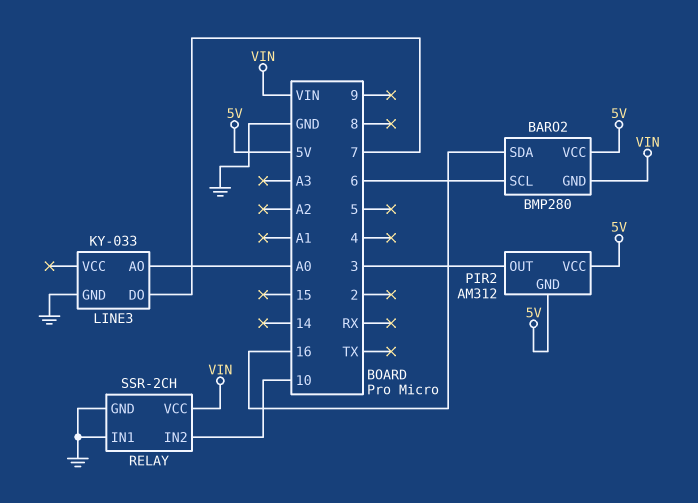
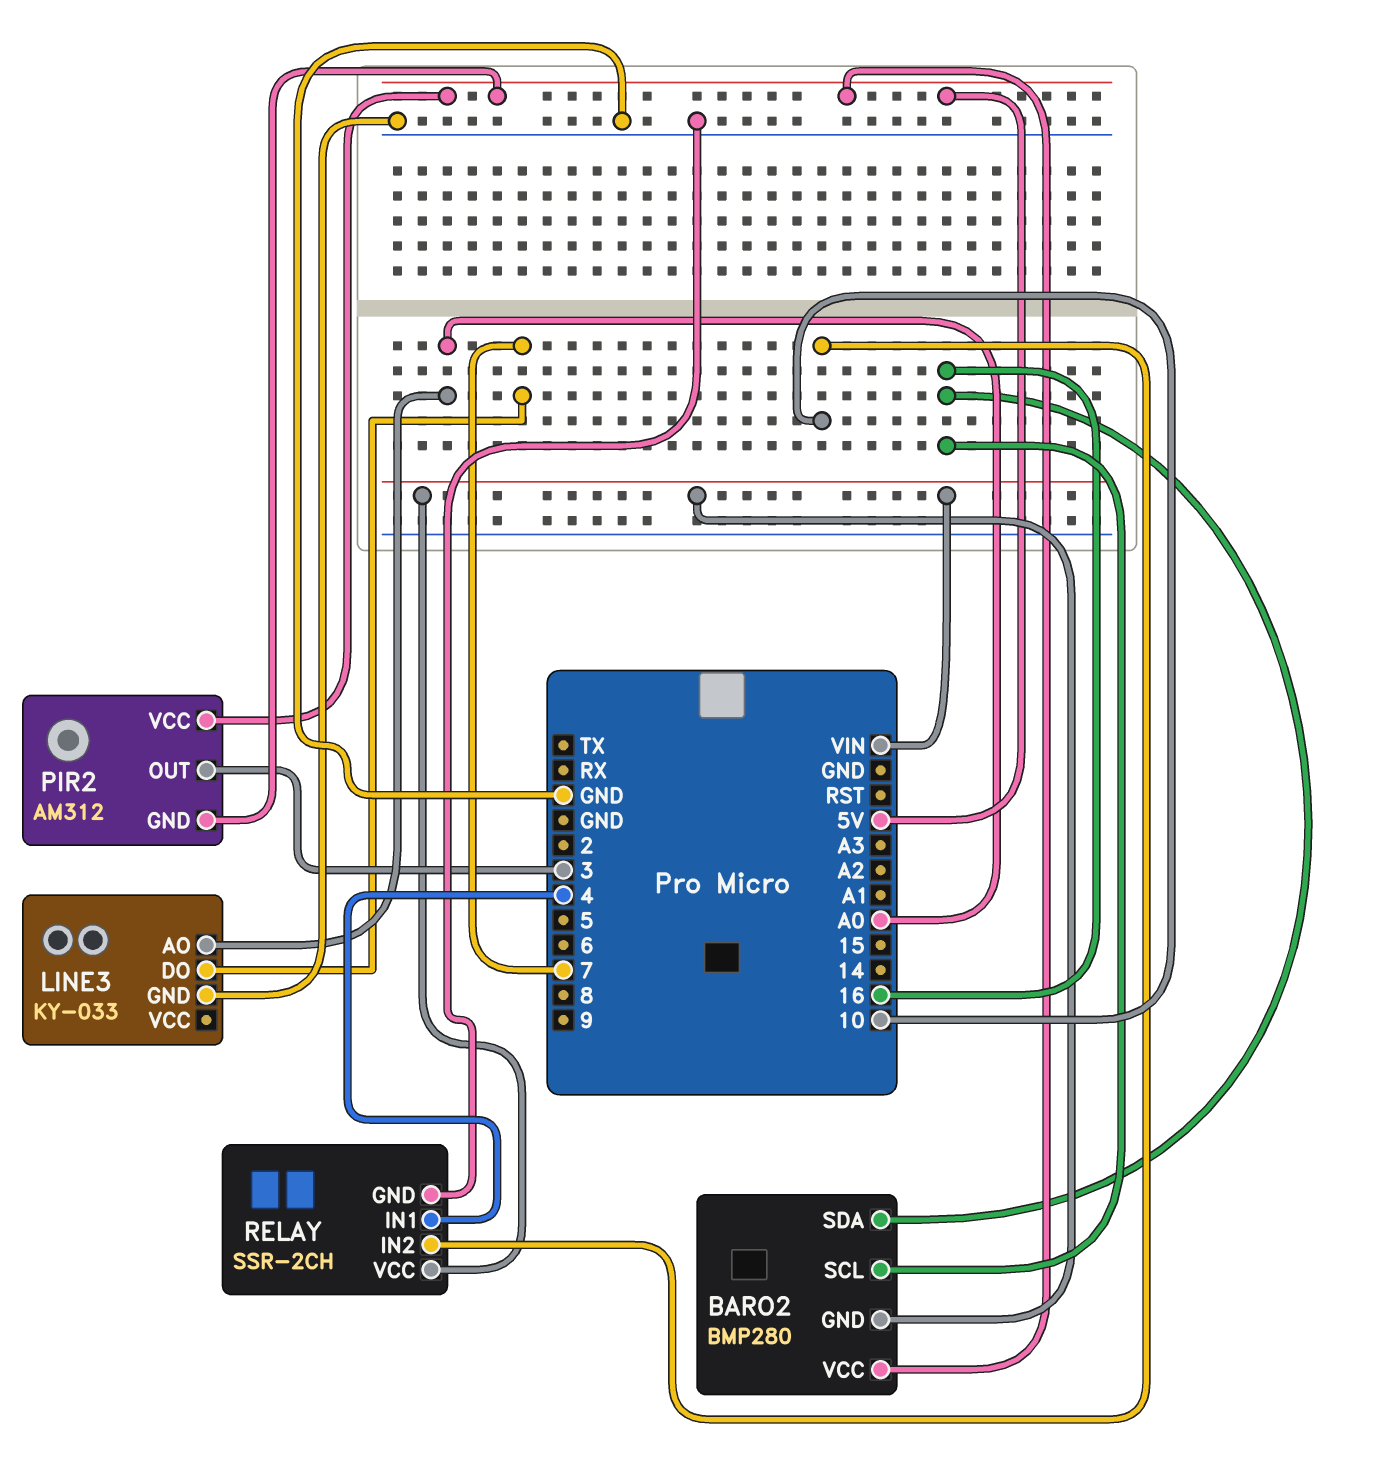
BARO2 pin SCL: 6 -> 16
RELAY pin IN1: GND -> 4

